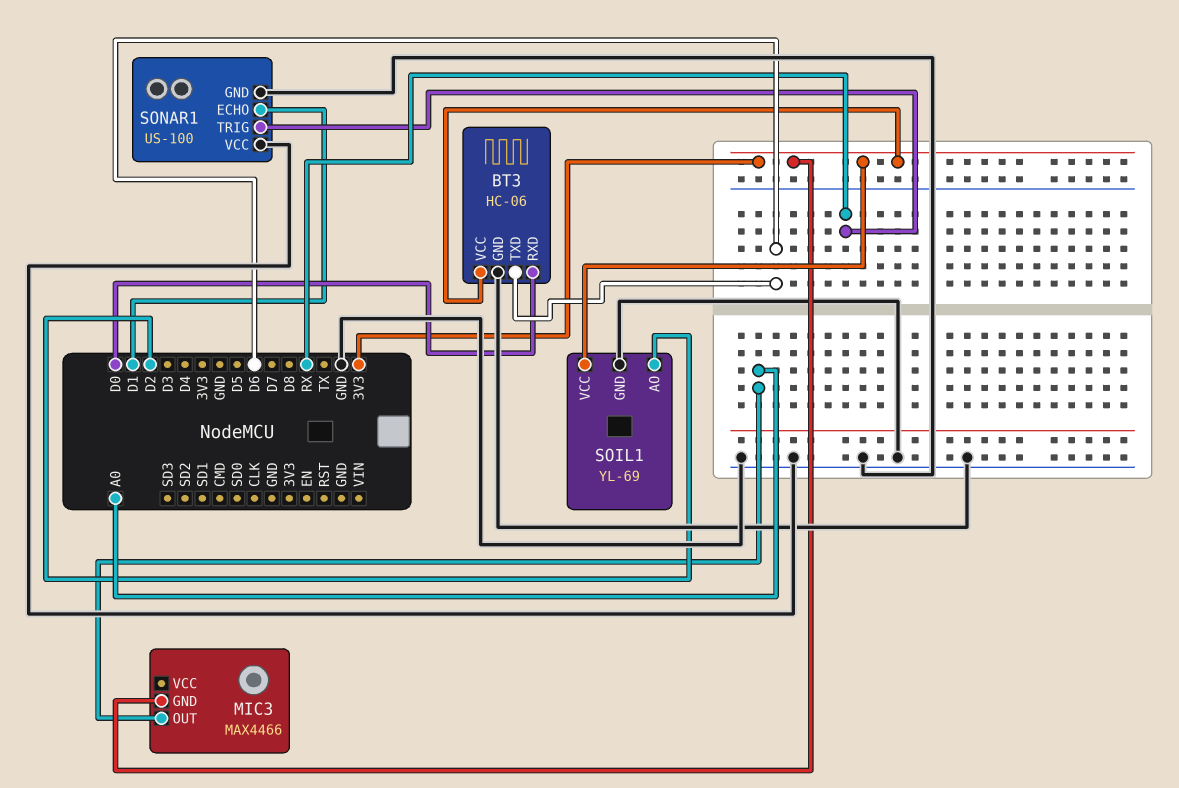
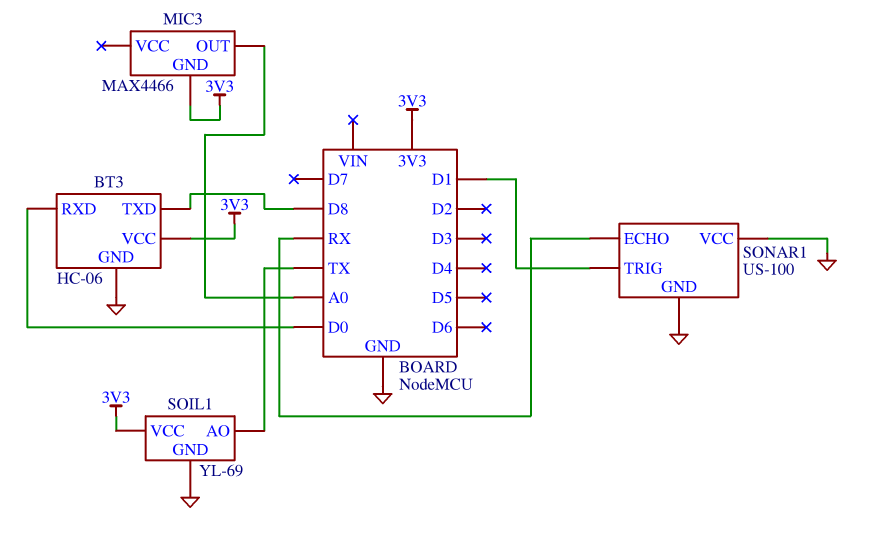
BT3 pin TXD: D6 -> D8
SOIL1 pin AO: D2 -> TX
SONAR1 pin ECHO: D1 -> RX
SONAR1 pin TRIG: RX -> D1

